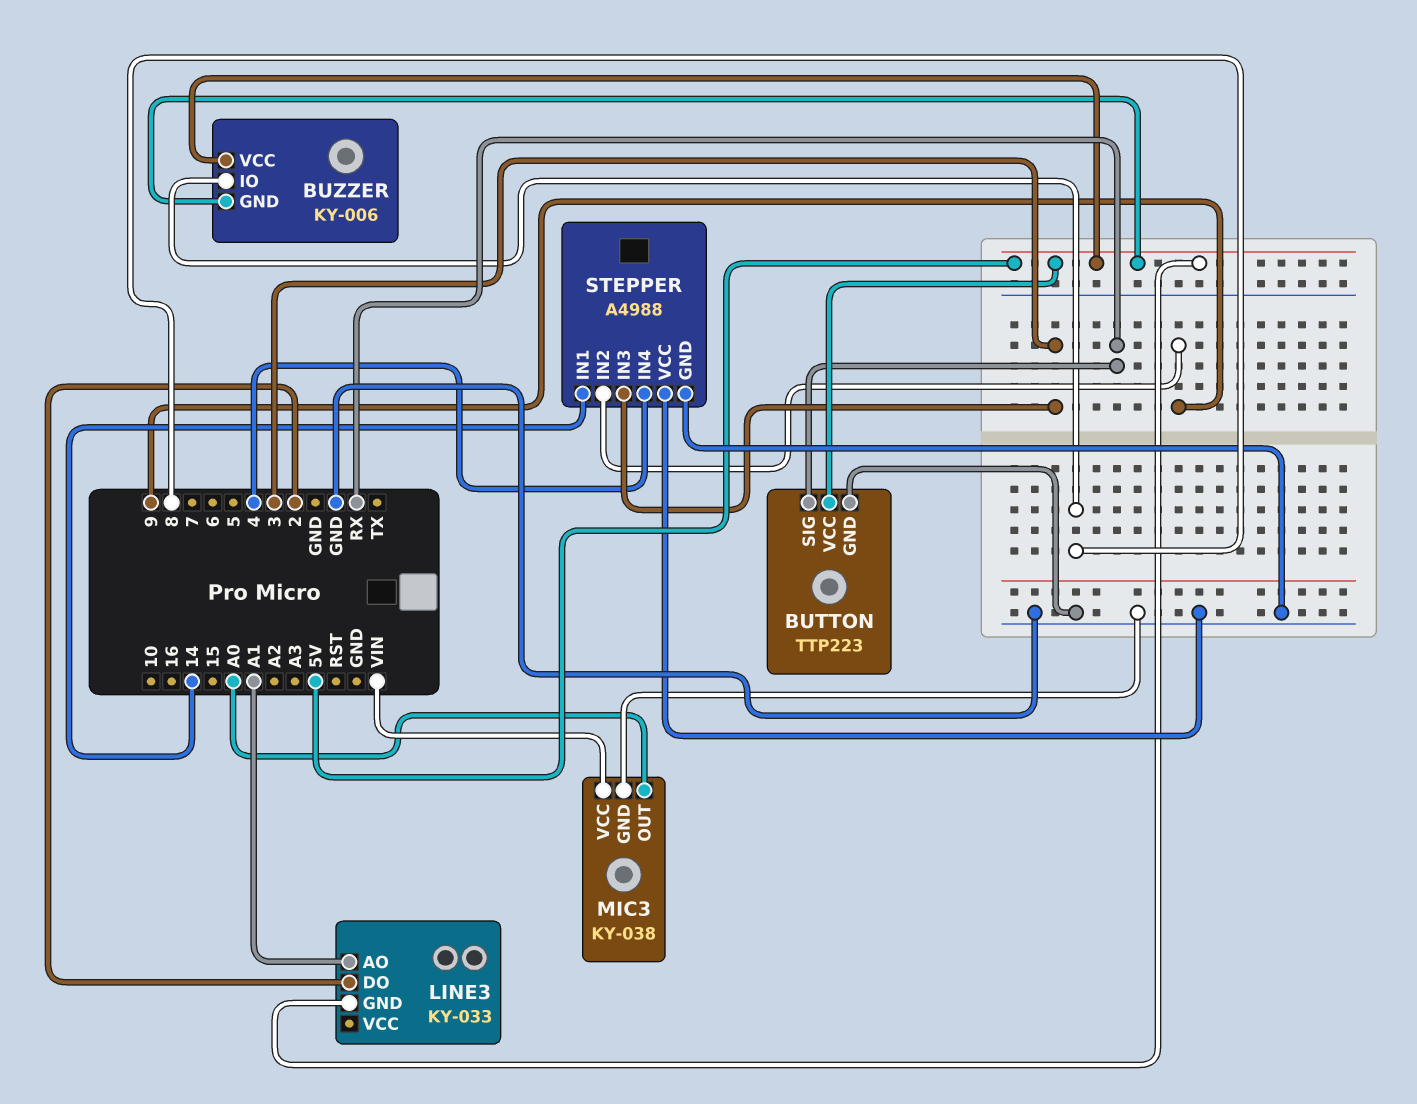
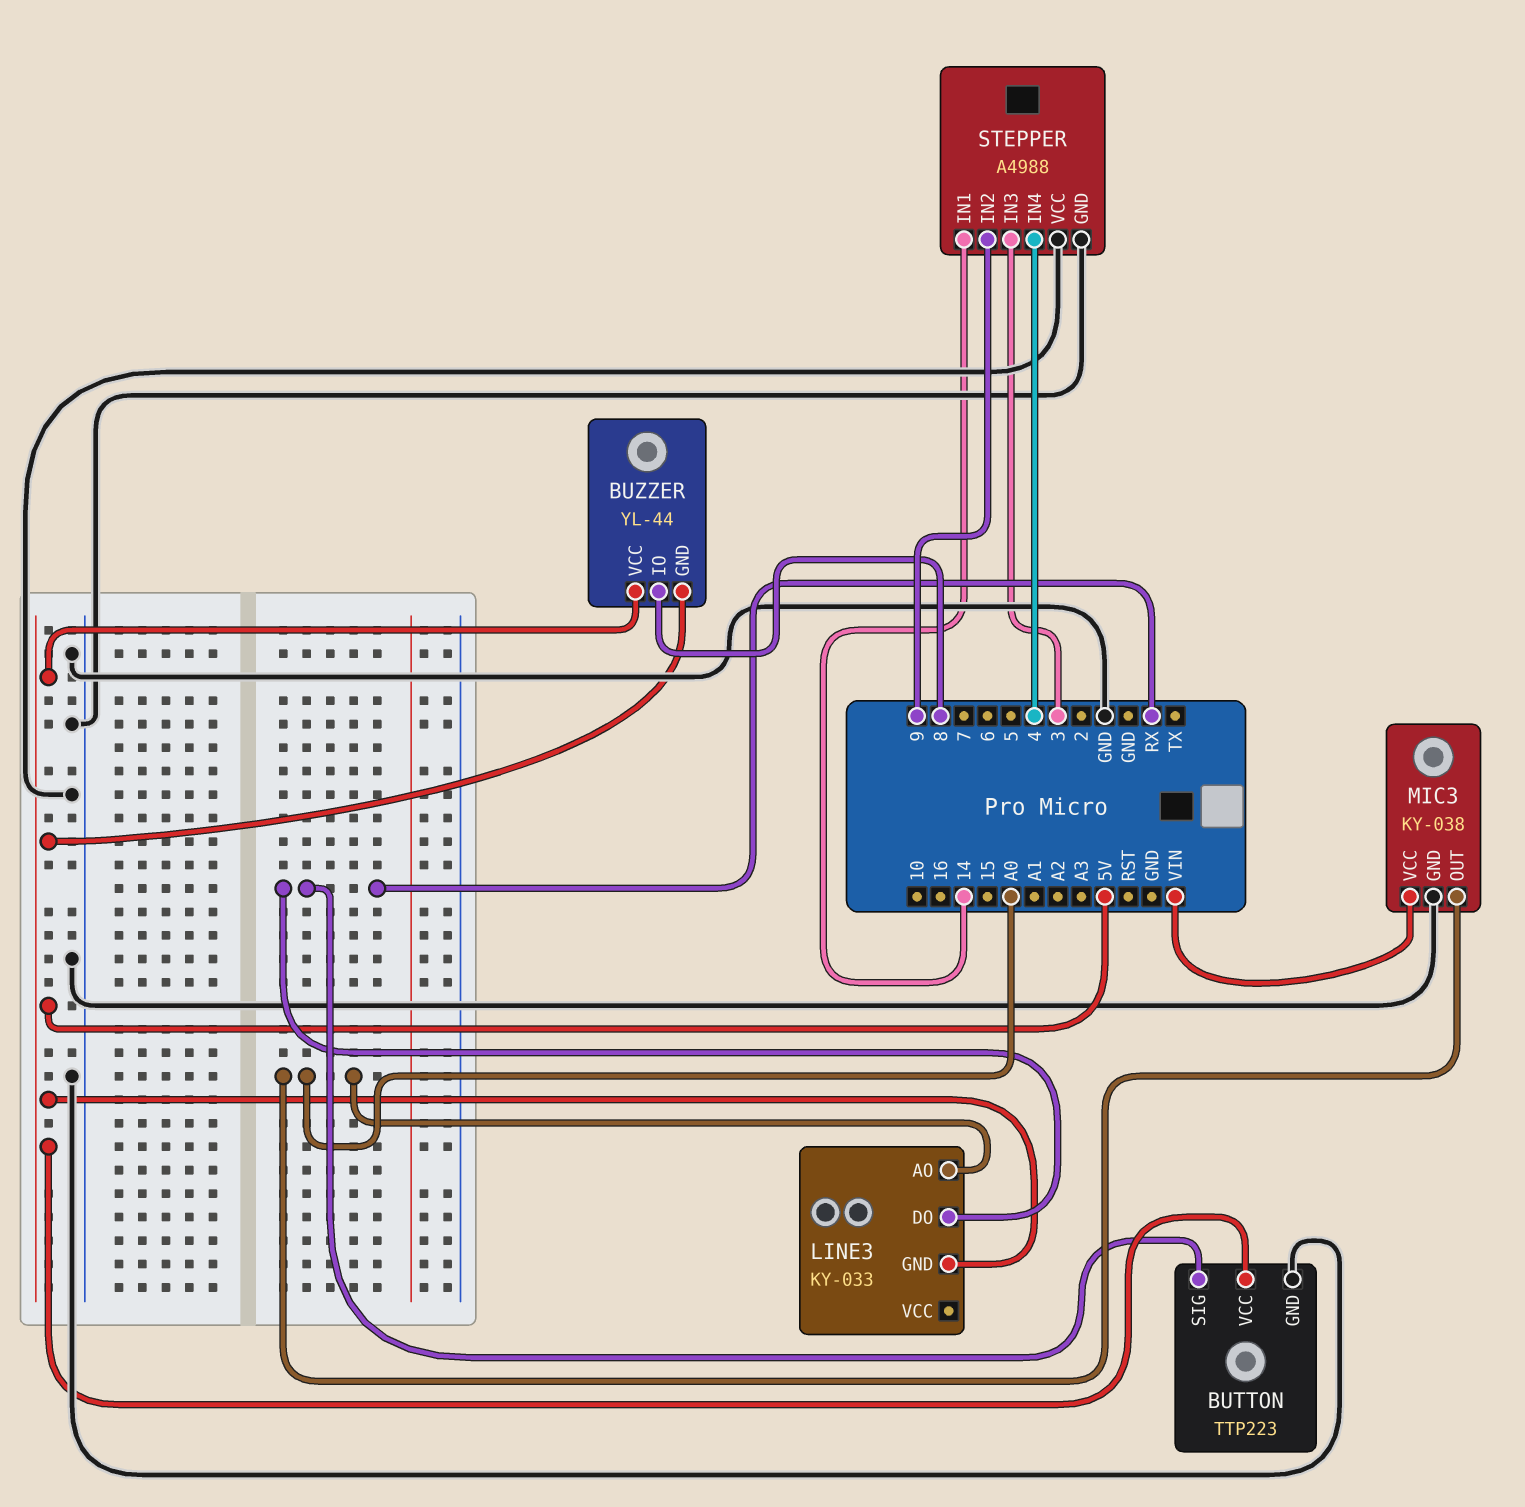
BUZZER: KY-006 -> YL-44
LINE3 pin AO: A1 -> A0
LINE3 pin DO: 2 -> RX

